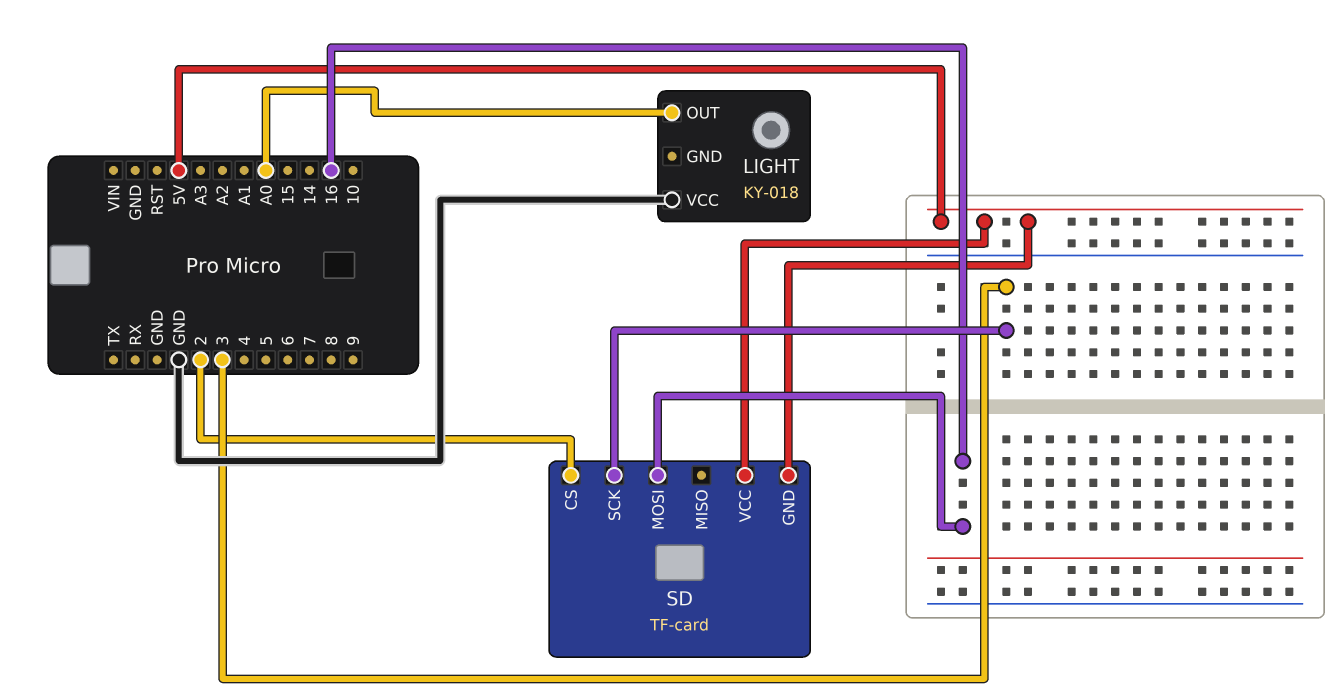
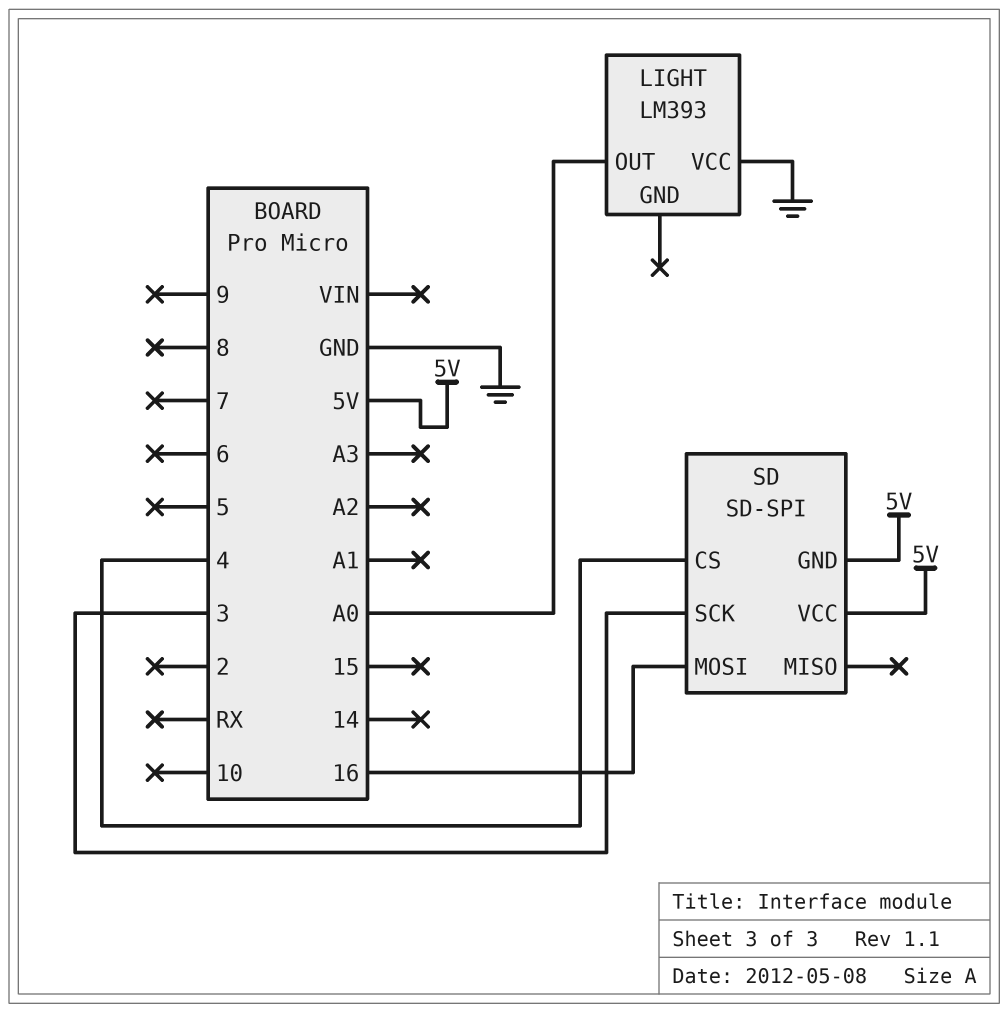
LIGHT: KY-018 -> LM393
SD: TF-card -> SD-SPI
SD pin CS: 2 -> 4

